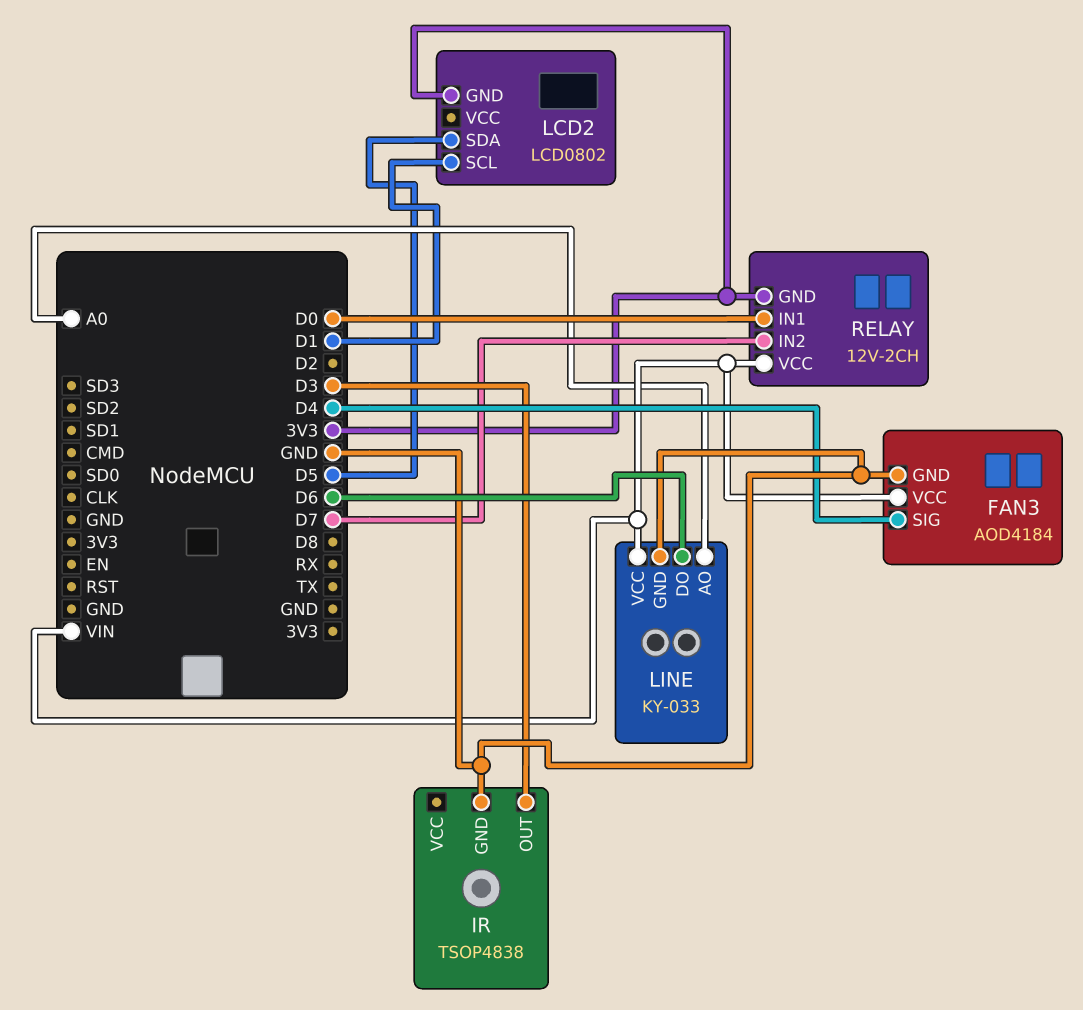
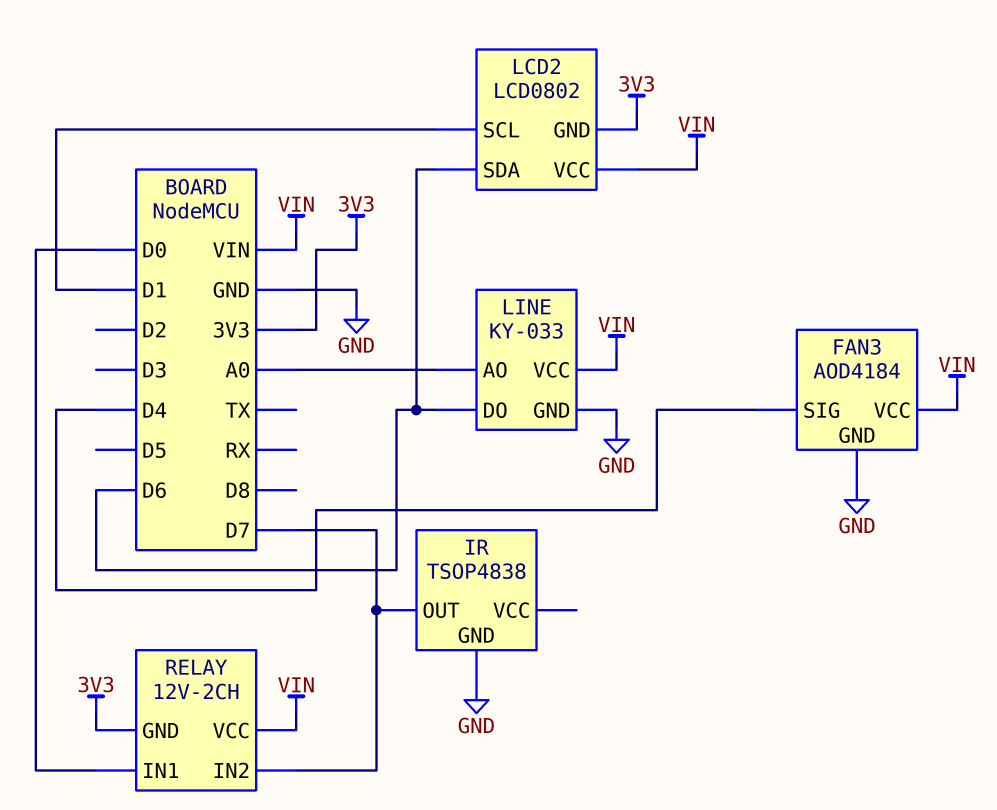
IR pin OUT: D3 -> D7
LCD2 pin SDA: D5 -> D6
LCD2 pin VCC: none -> VIN

